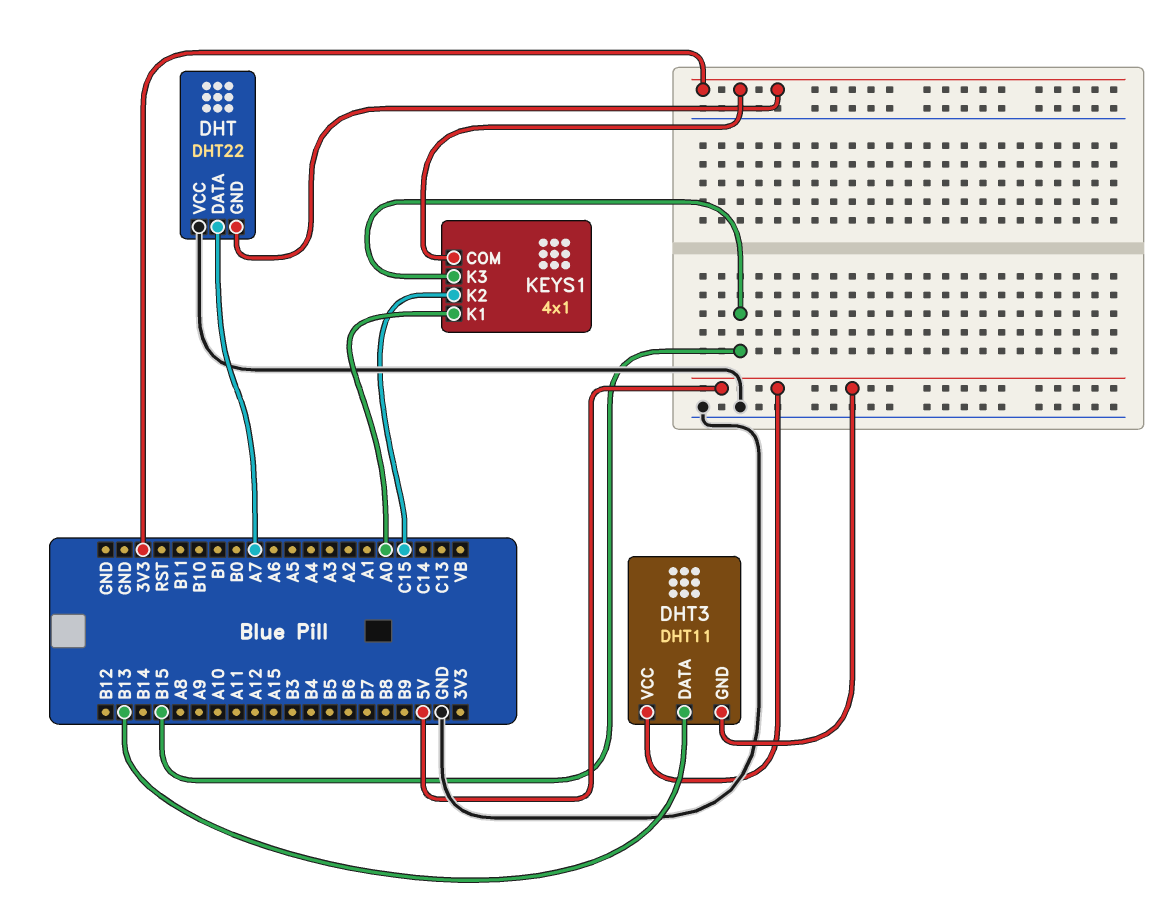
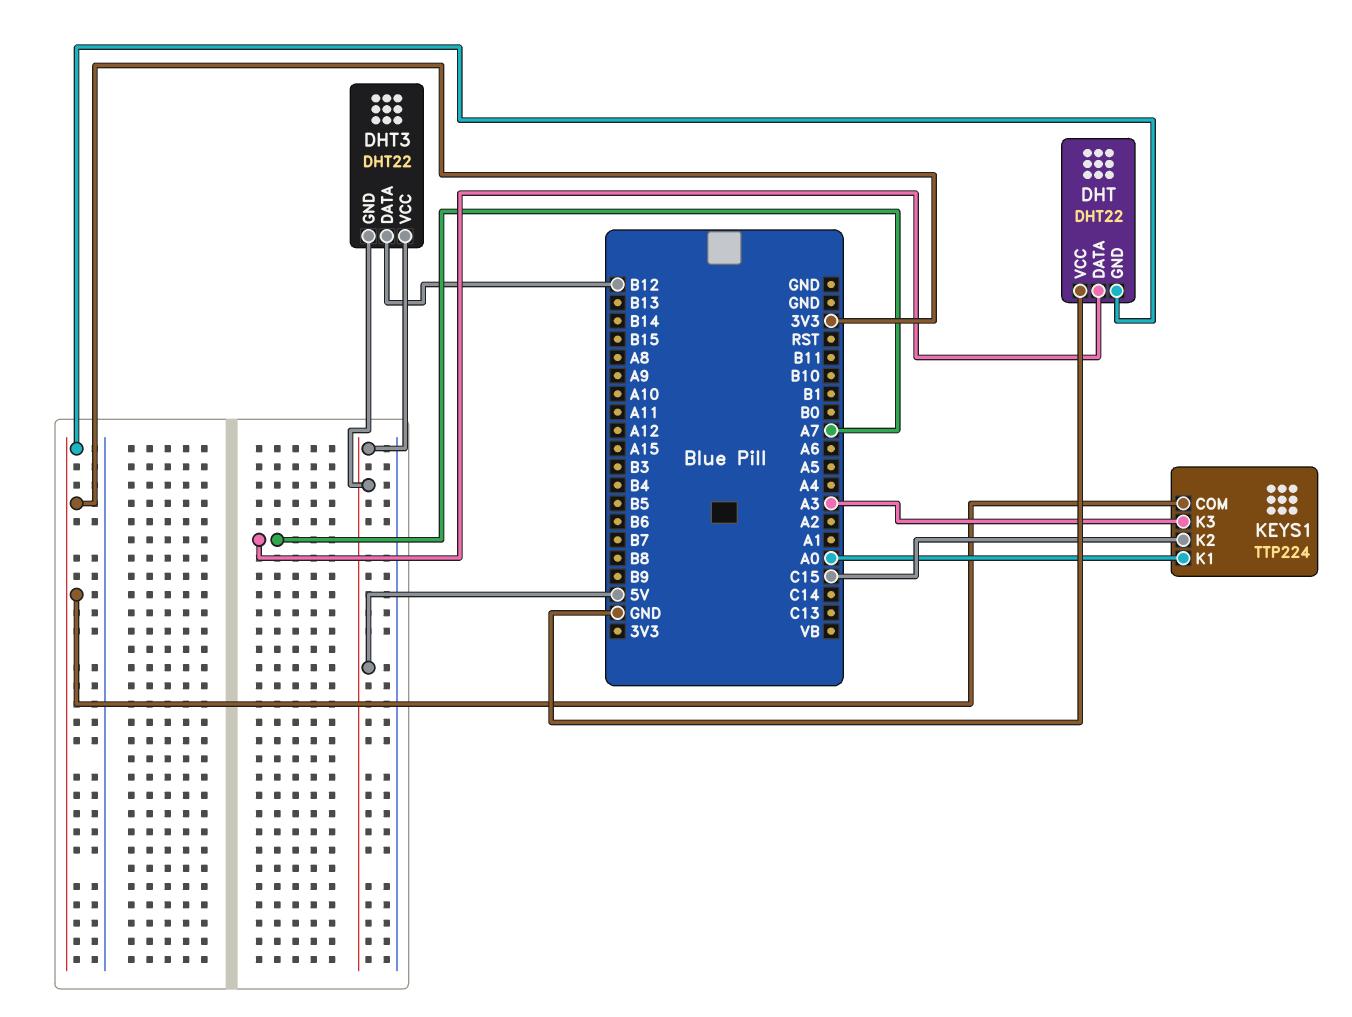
DHT3: DHT11 -> DHT22
DHT3 pin DATA: B13 -> B12
KEYS1: 4x1 -> TTP224
KEYS1 pin K3: B15 -> A3

